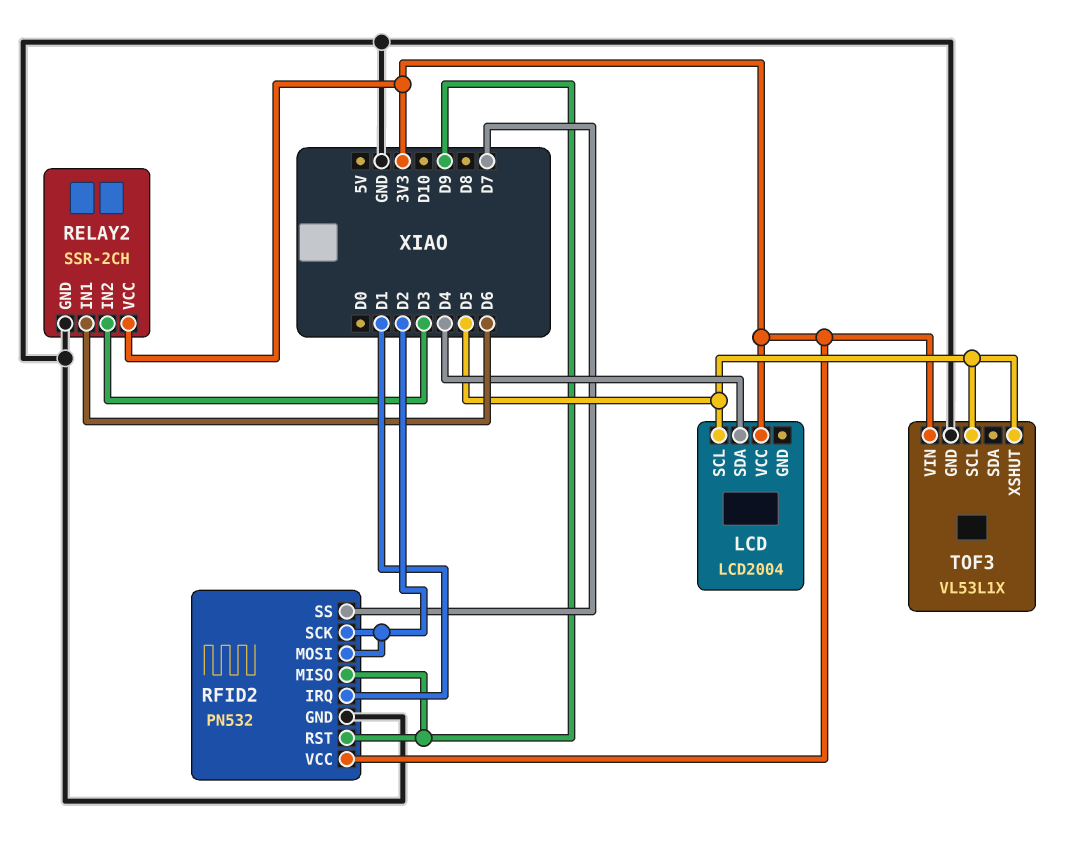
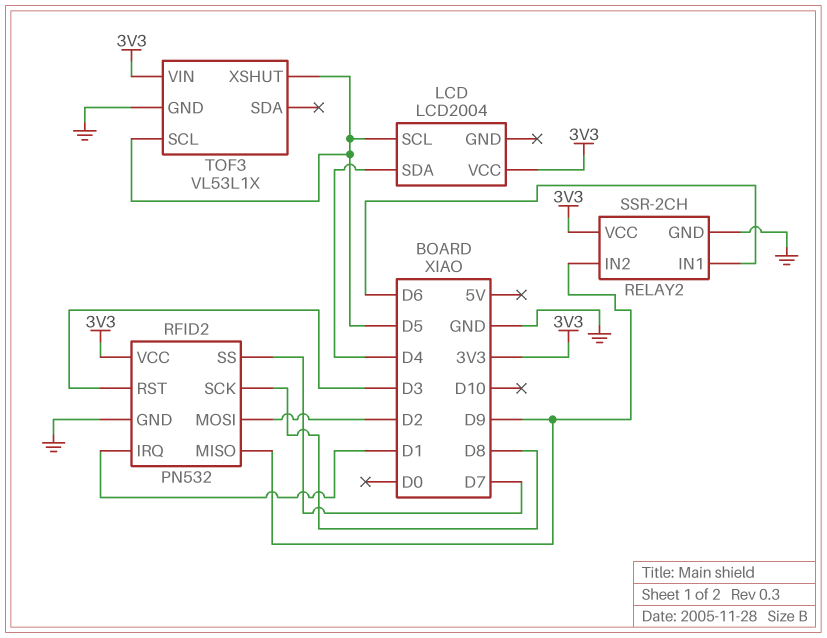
RELAY2 pin IN2: D3 -> D9
RFID2 pin RST: D9 -> D3
RFID2 pin SCK: D2 -> D8

